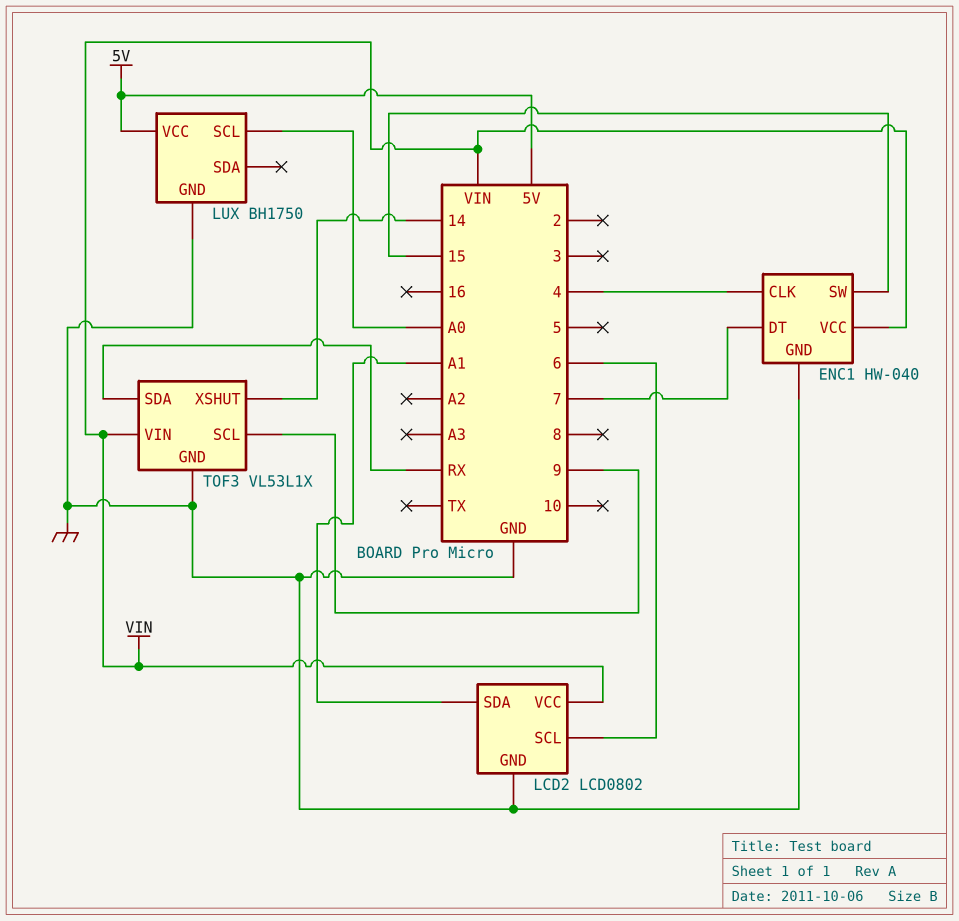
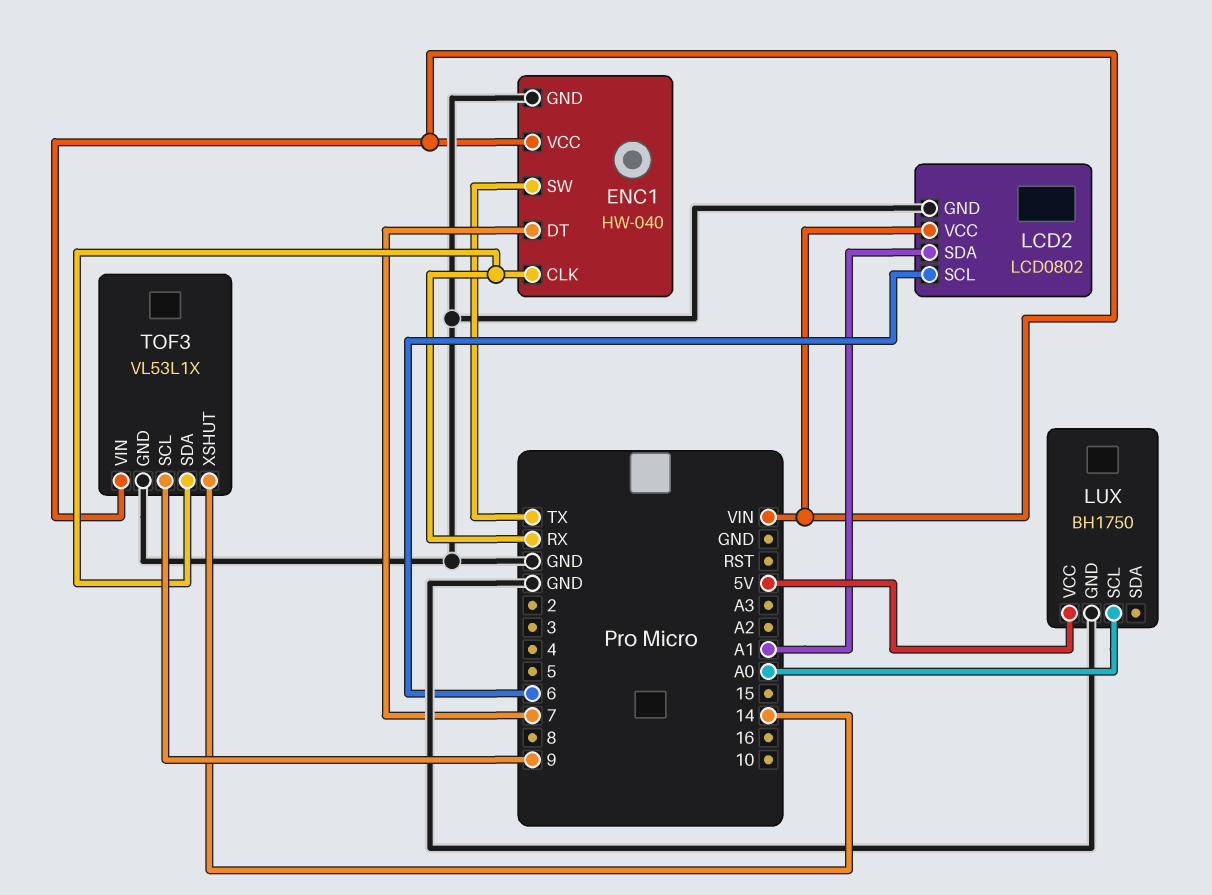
ENC1 pin CLK: 4 -> RX
ENC1 pin SW: 15 -> TX

